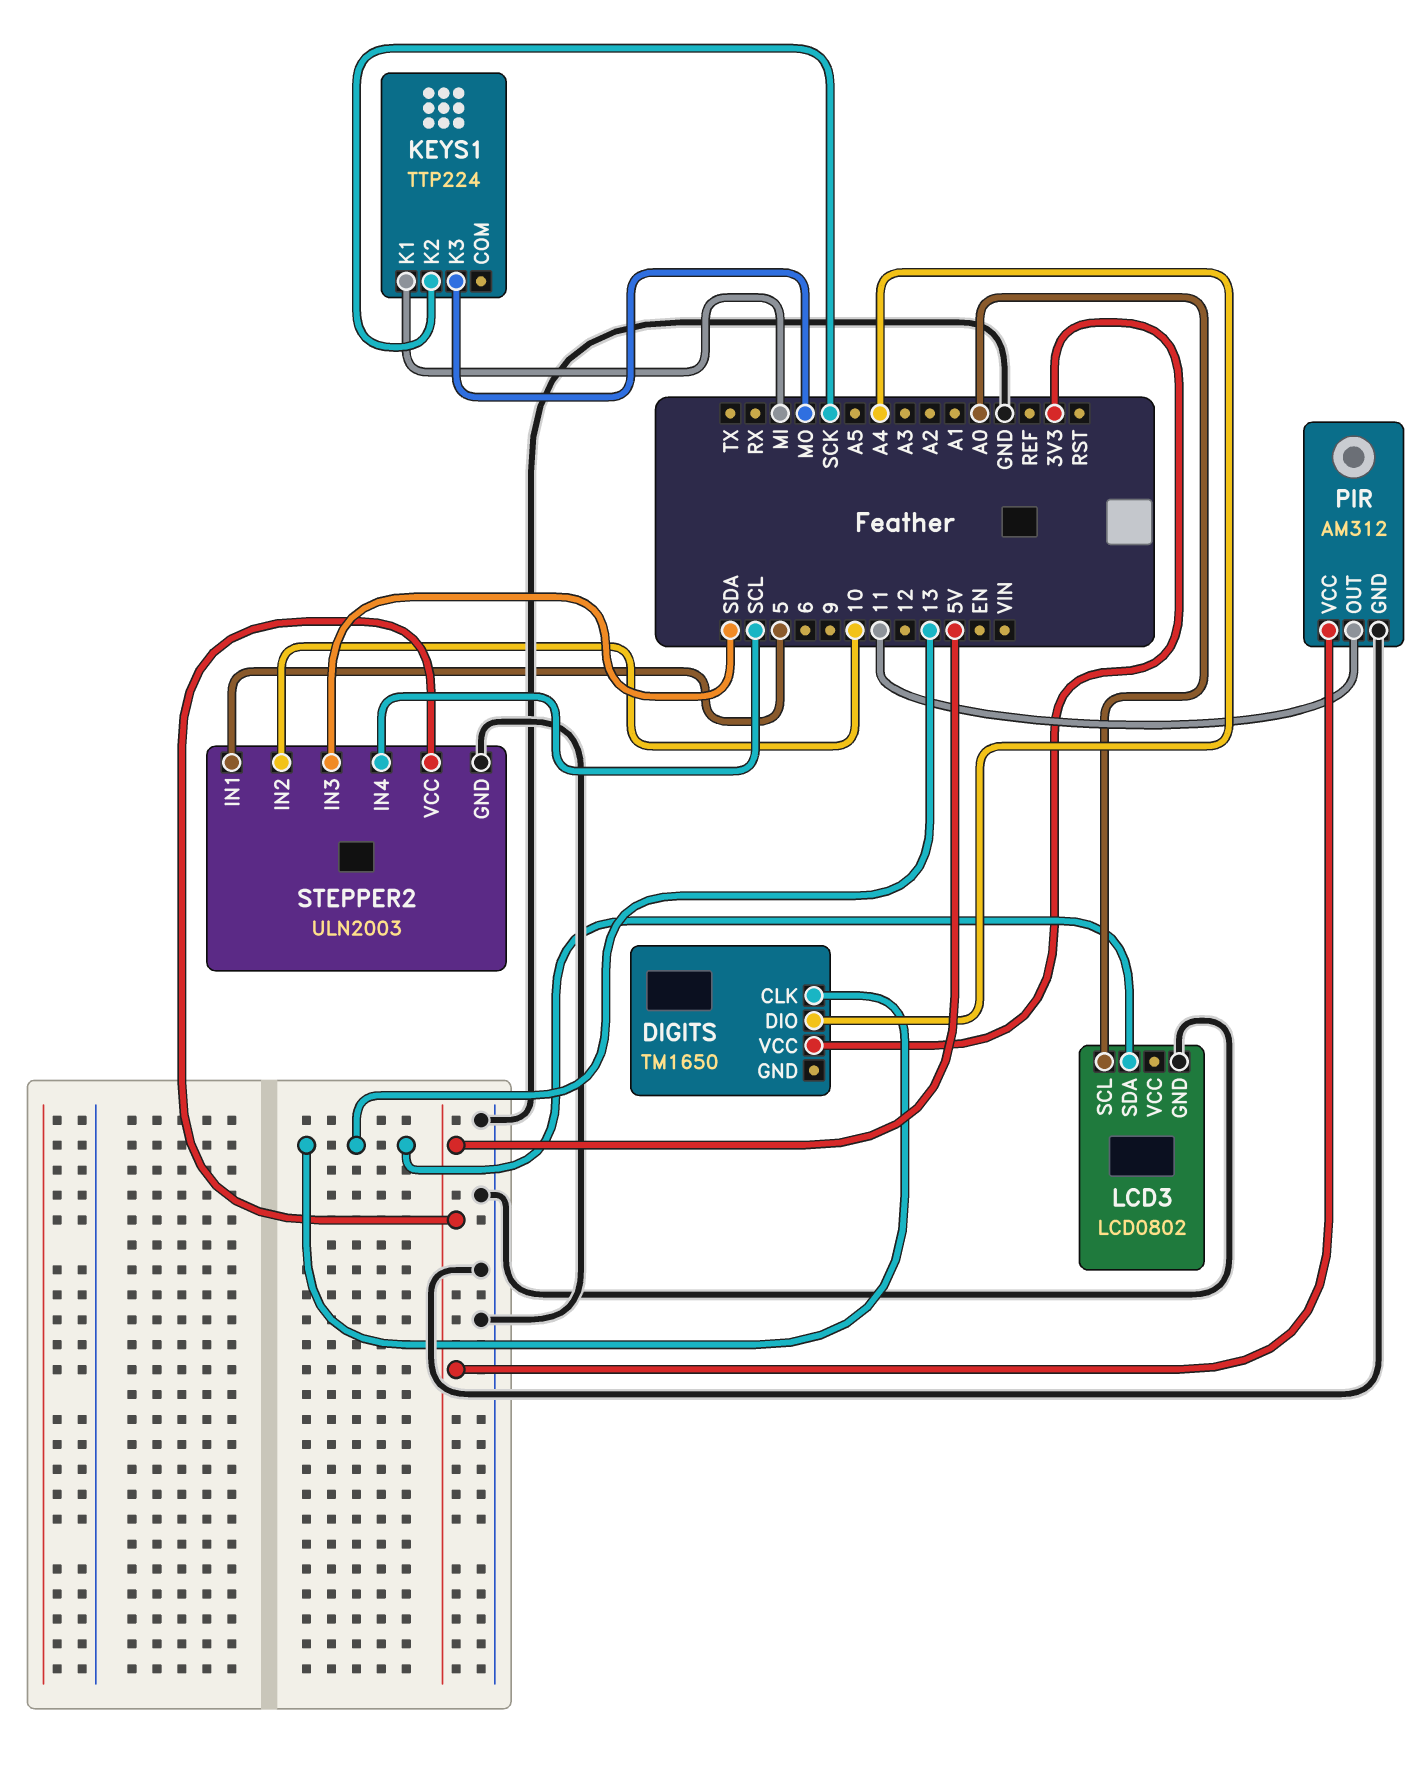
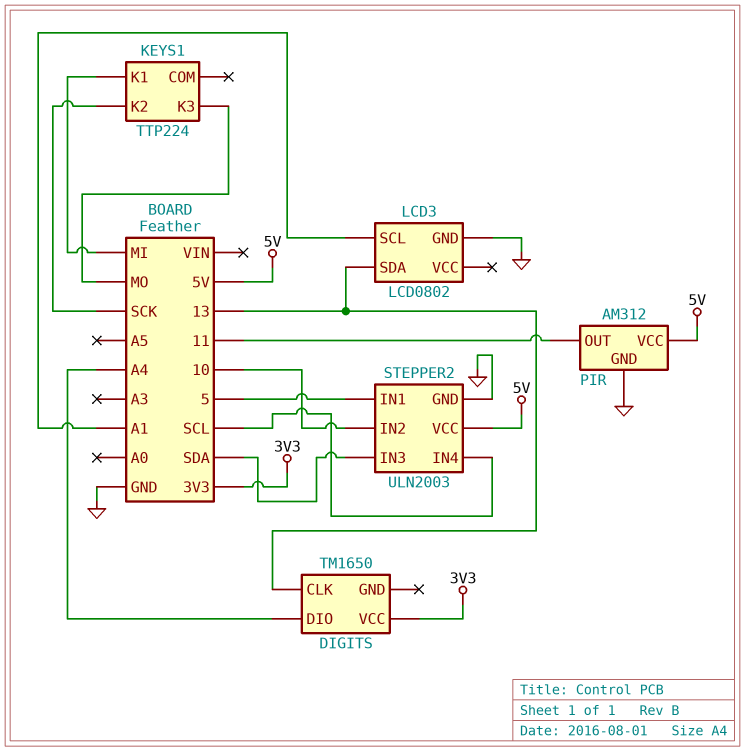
LCD3 pin SCL: A0 -> A1

